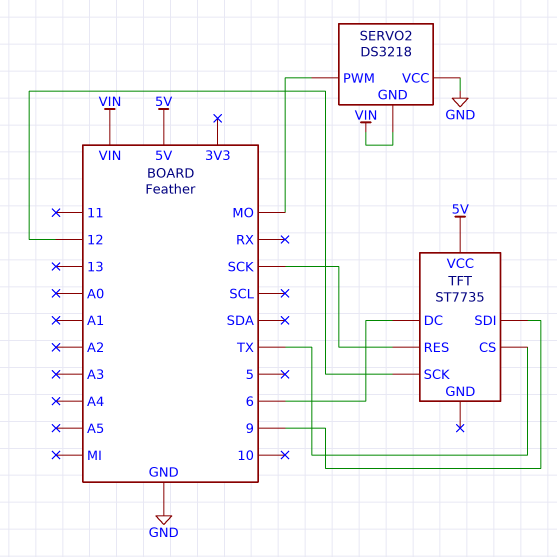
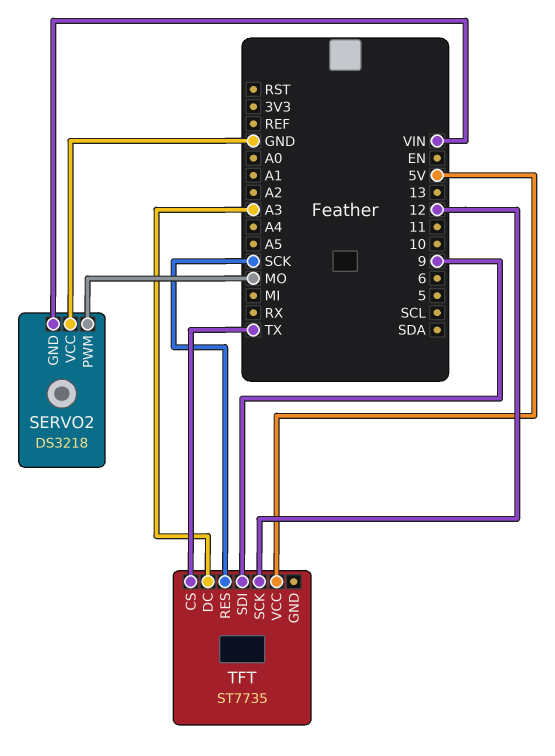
TFT pin DC: 6 -> A3

